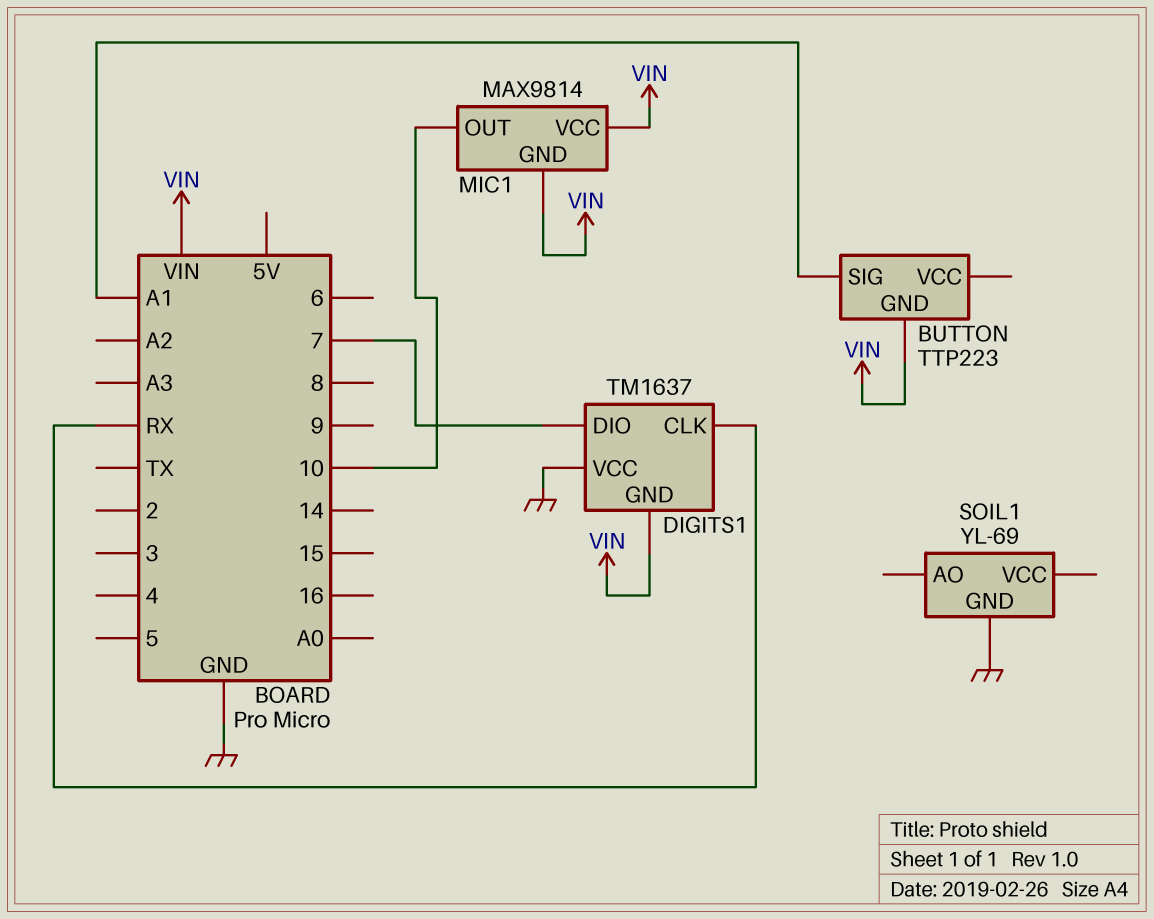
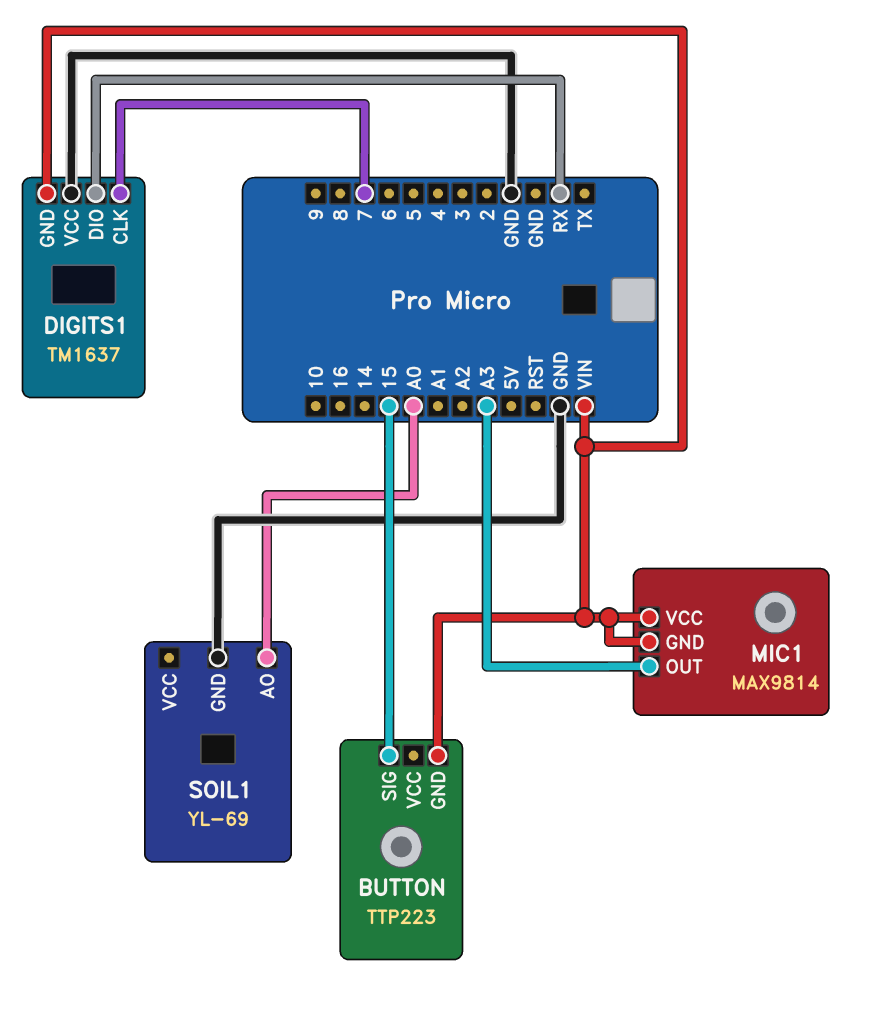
BUTTON pin SIG: A1 -> 15
DIGITS1 pin CLK: RX -> 7
DIGITS1 pin DIO: 7 -> RX
MIC1 pin OUT: 10 -> A3
SOIL1 pin AO: none -> A0

